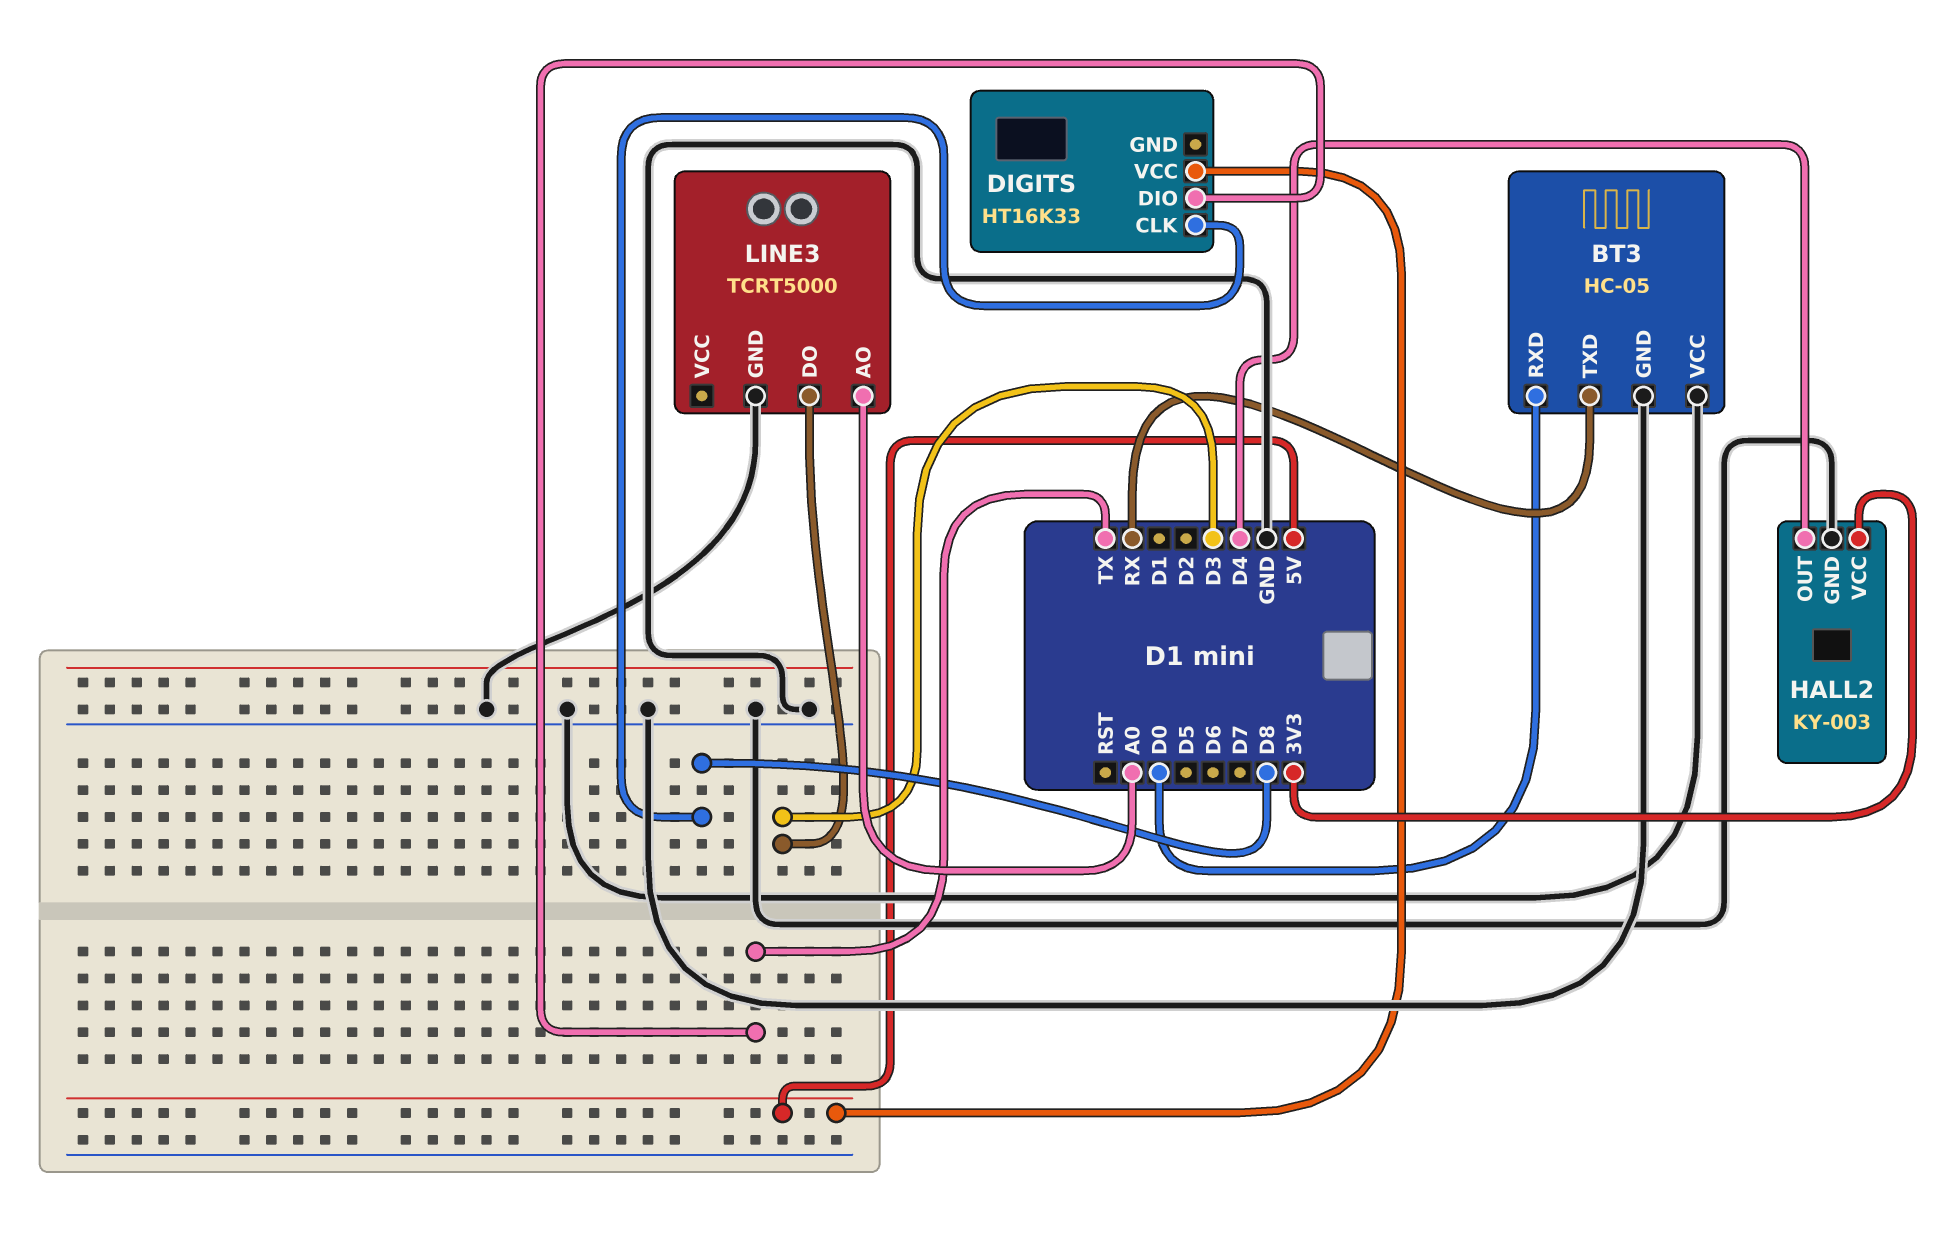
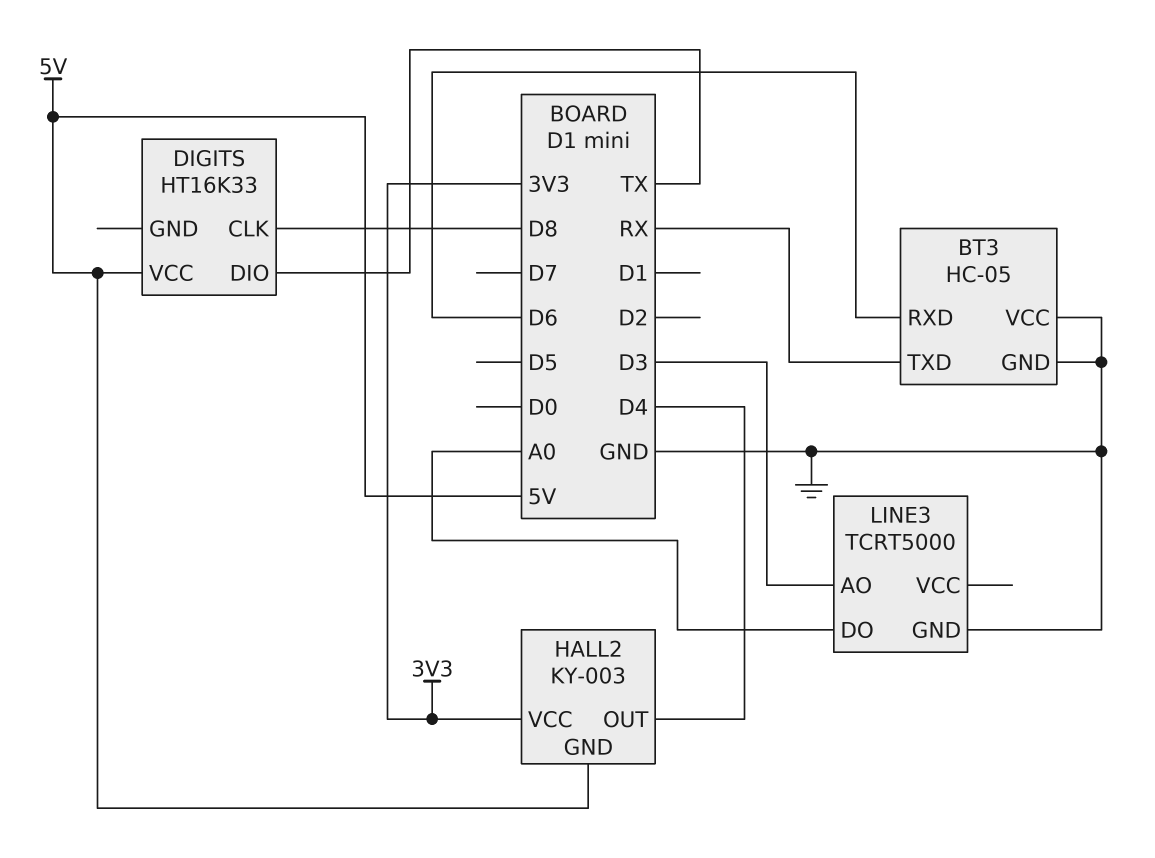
BT3 pin RXD: D0 -> D6
HALL2 pin GND: GND -> 5V
LINE3 pin AO: A0 -> D3
LINE3 pin DO: D3 -> A0

